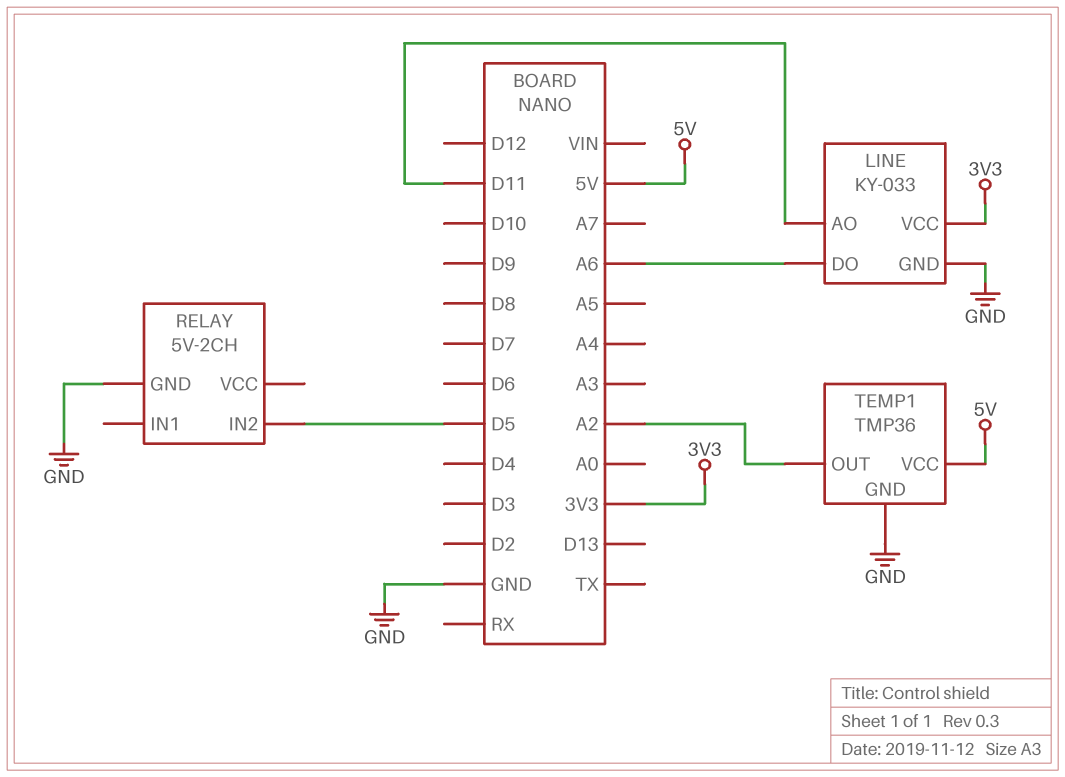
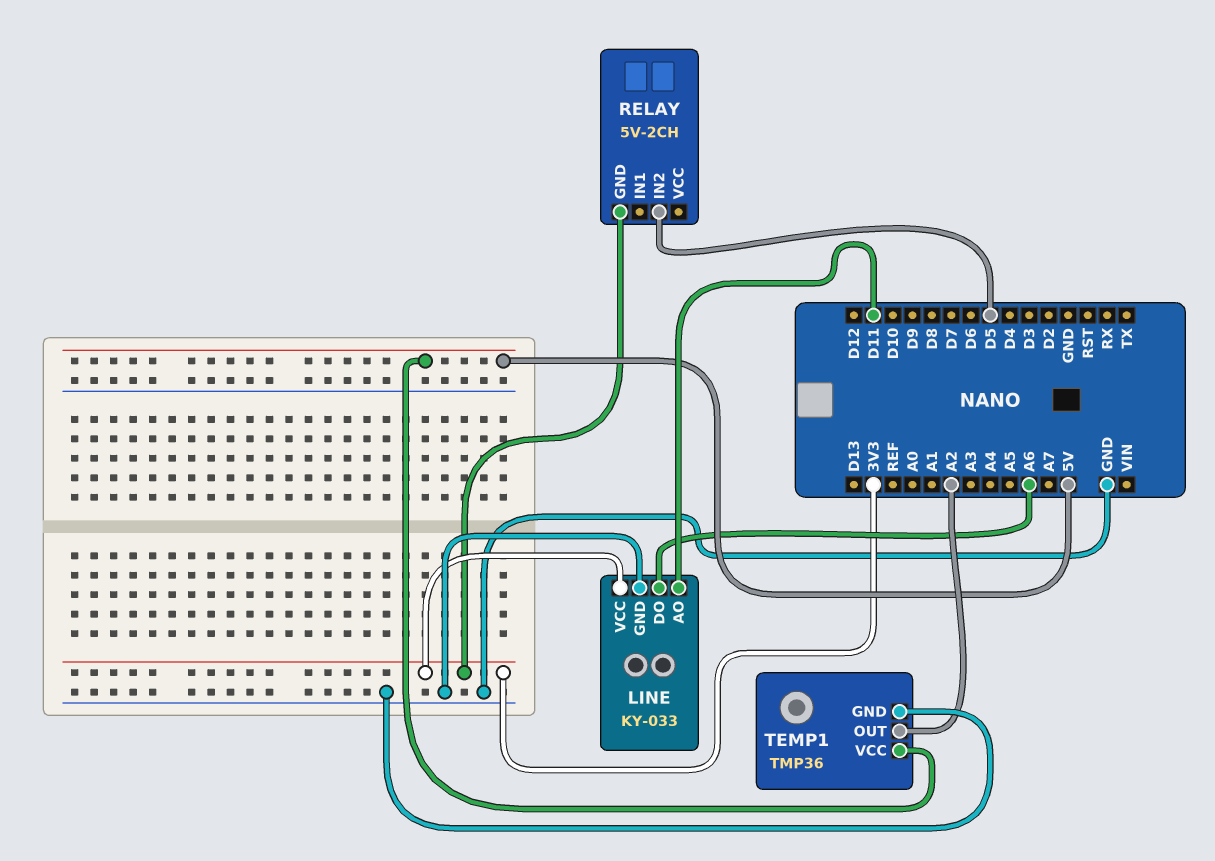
RELAY pin GND: GND -> 3V3

